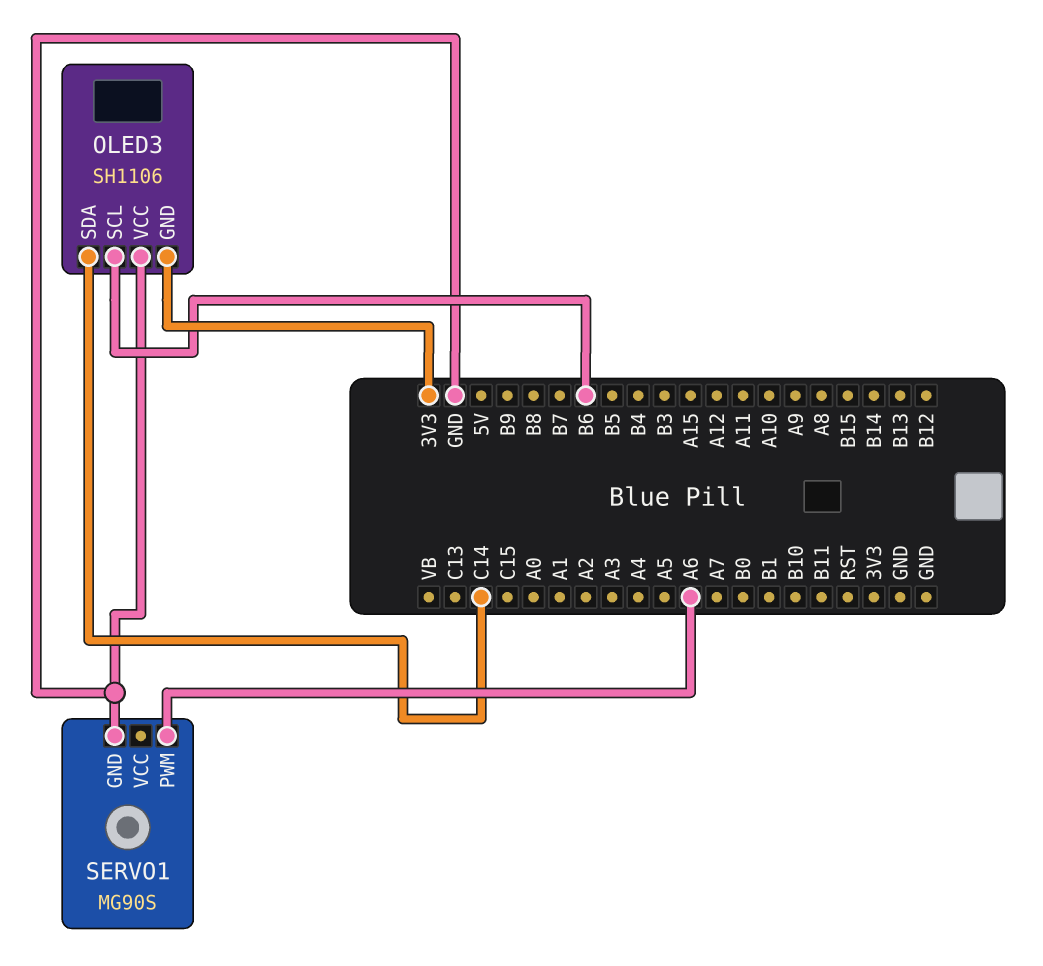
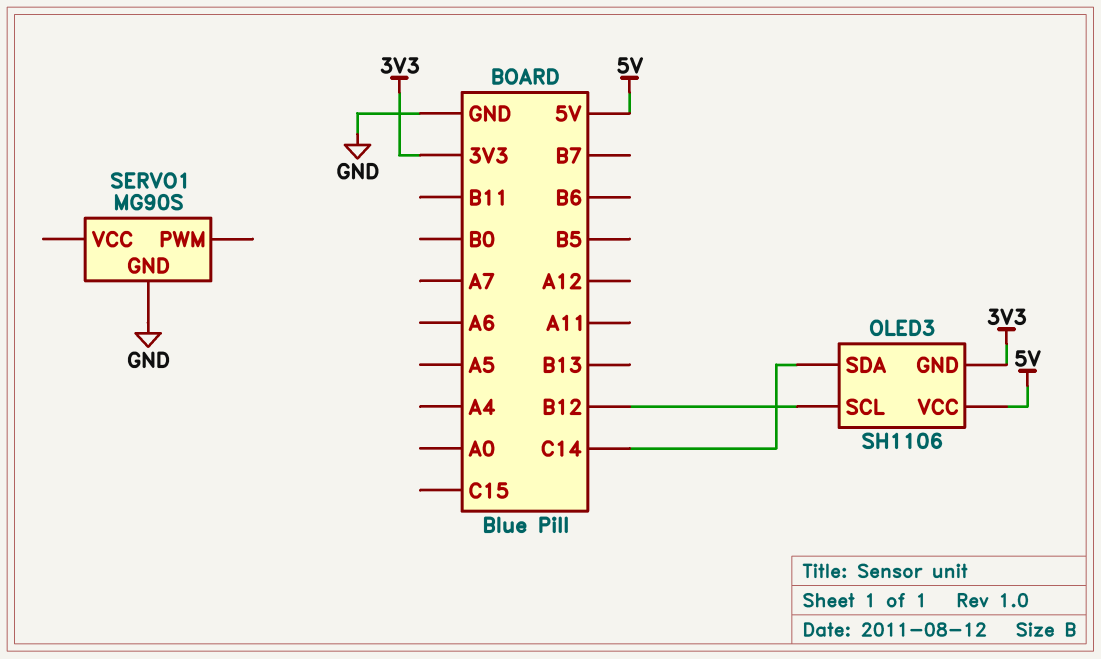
OLED3 pin SCL: B6 -> B12
OLED3 pin VCC: GND -> 5V
SERVO1 pin PWM: A6 -> none

